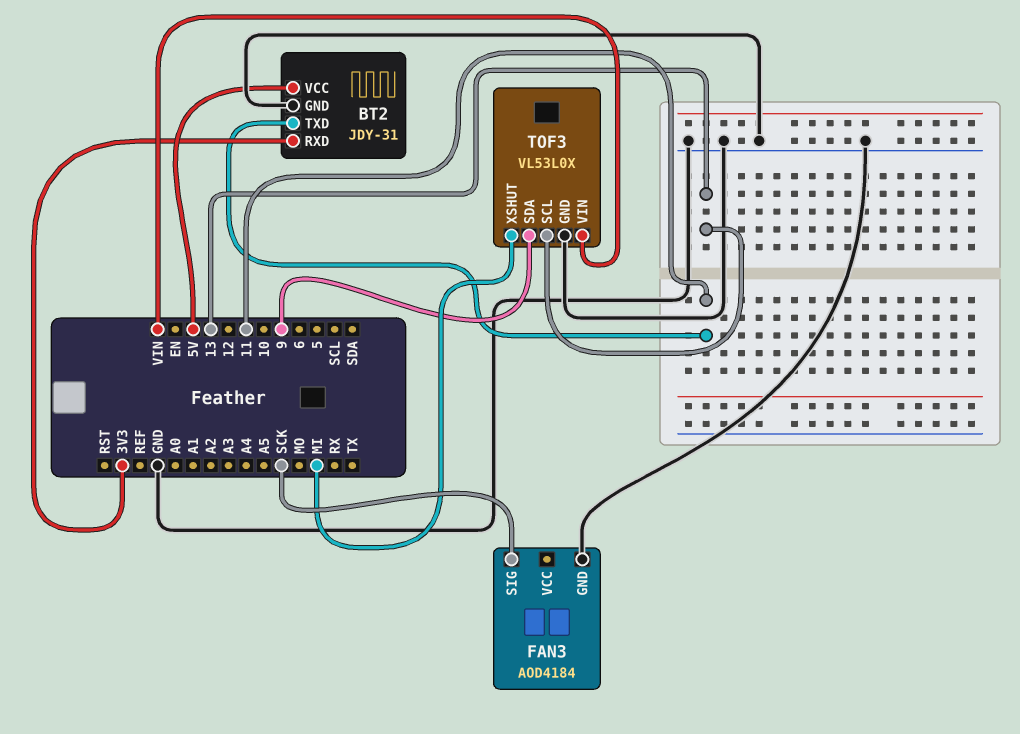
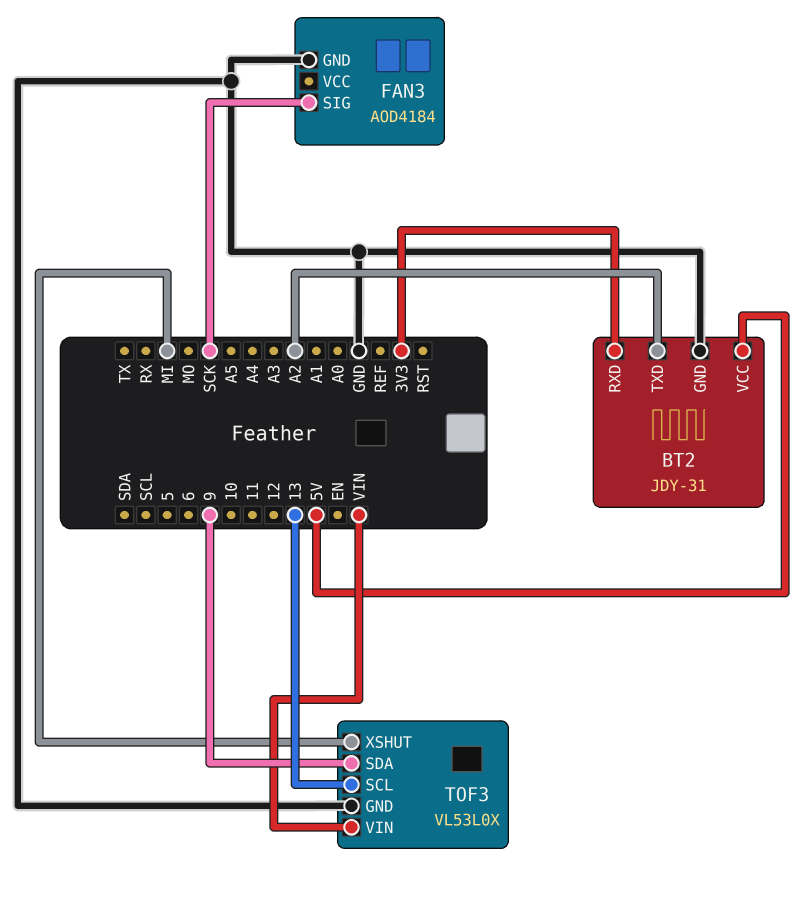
BT2 pin TXD: 11 -> A2

